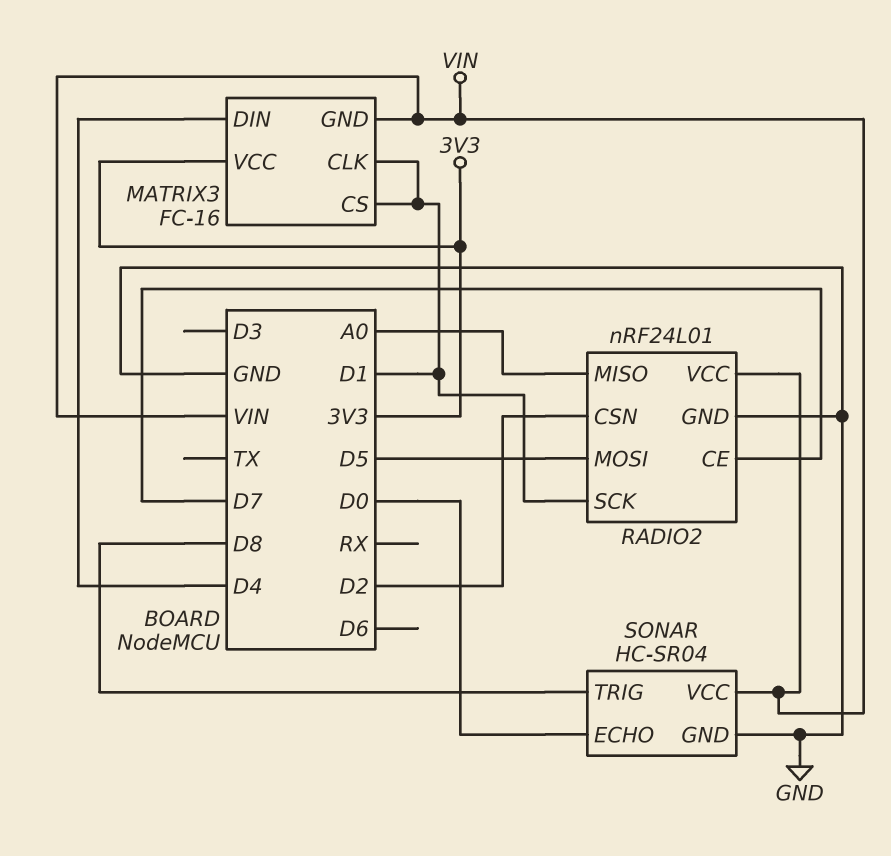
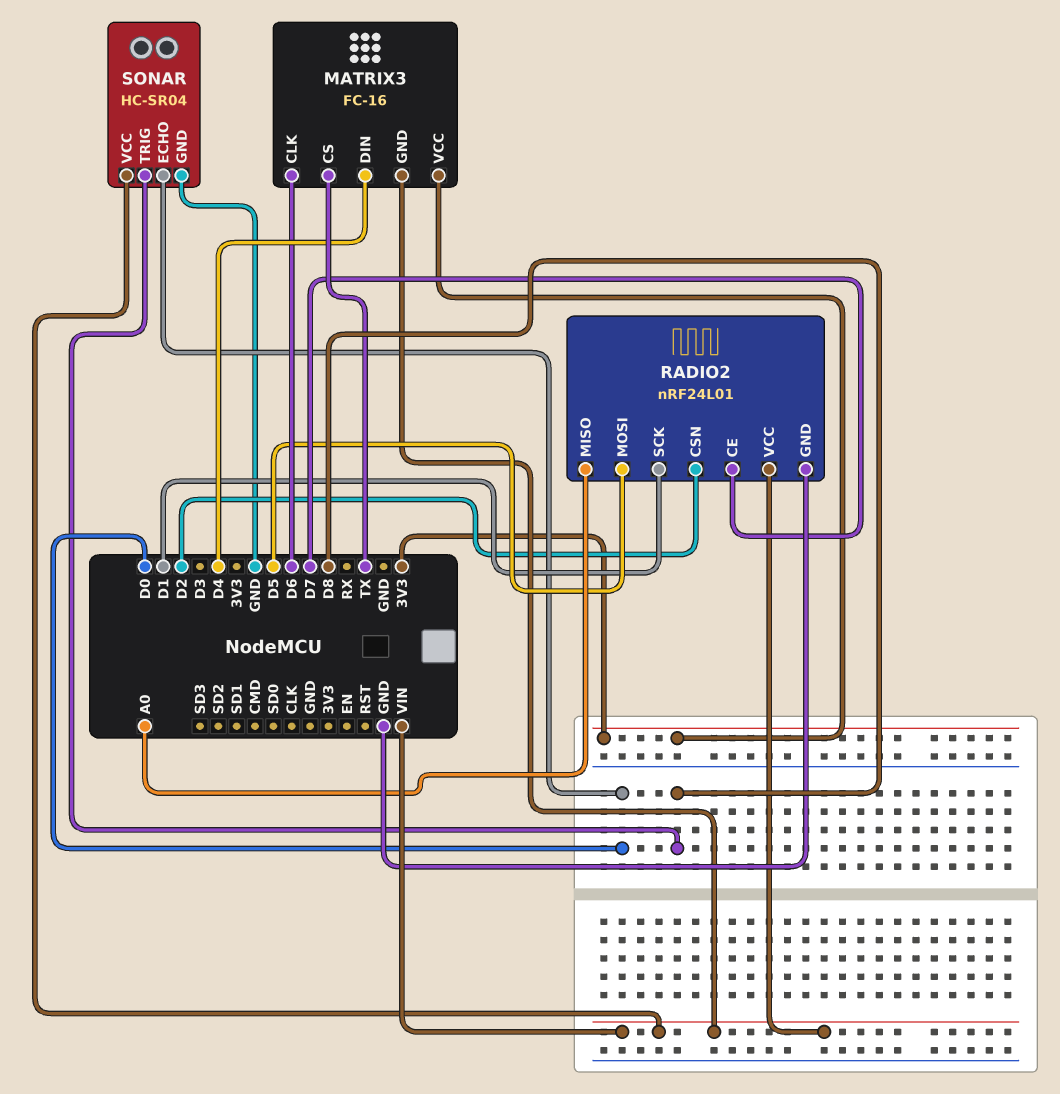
MATRIX3 pin CLK: D1 -> D6
MATRIX3 pin CS: D1 -> TX

